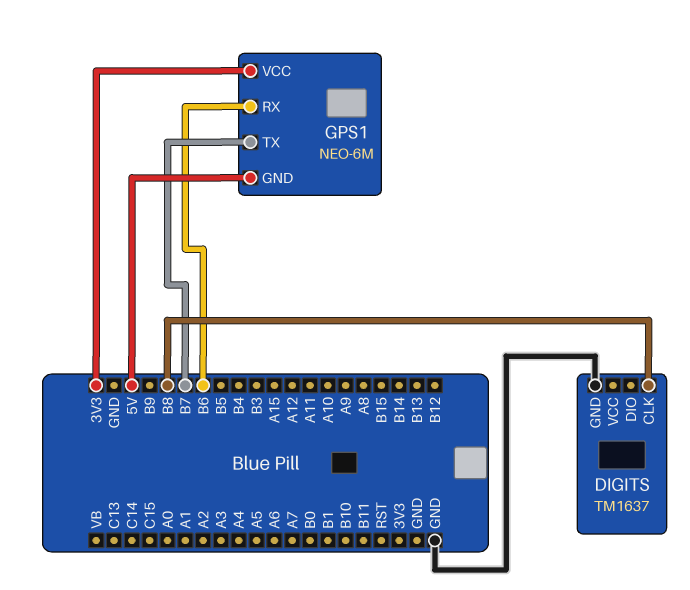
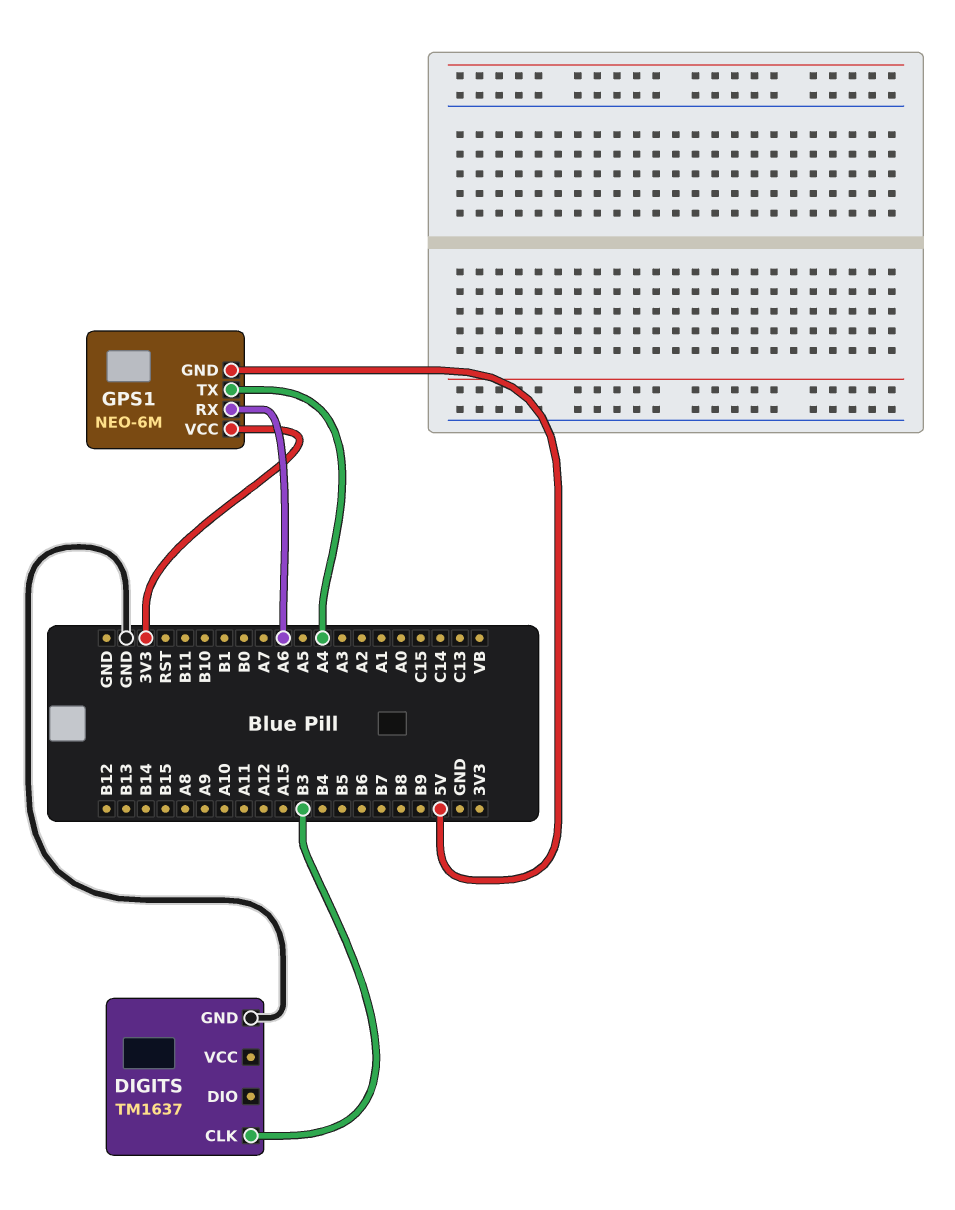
DIGITS pin CLK: B8 -> B3
GPS1 pin RX: B6 -> A6
GPS1 pin TX: B7 -> A4

